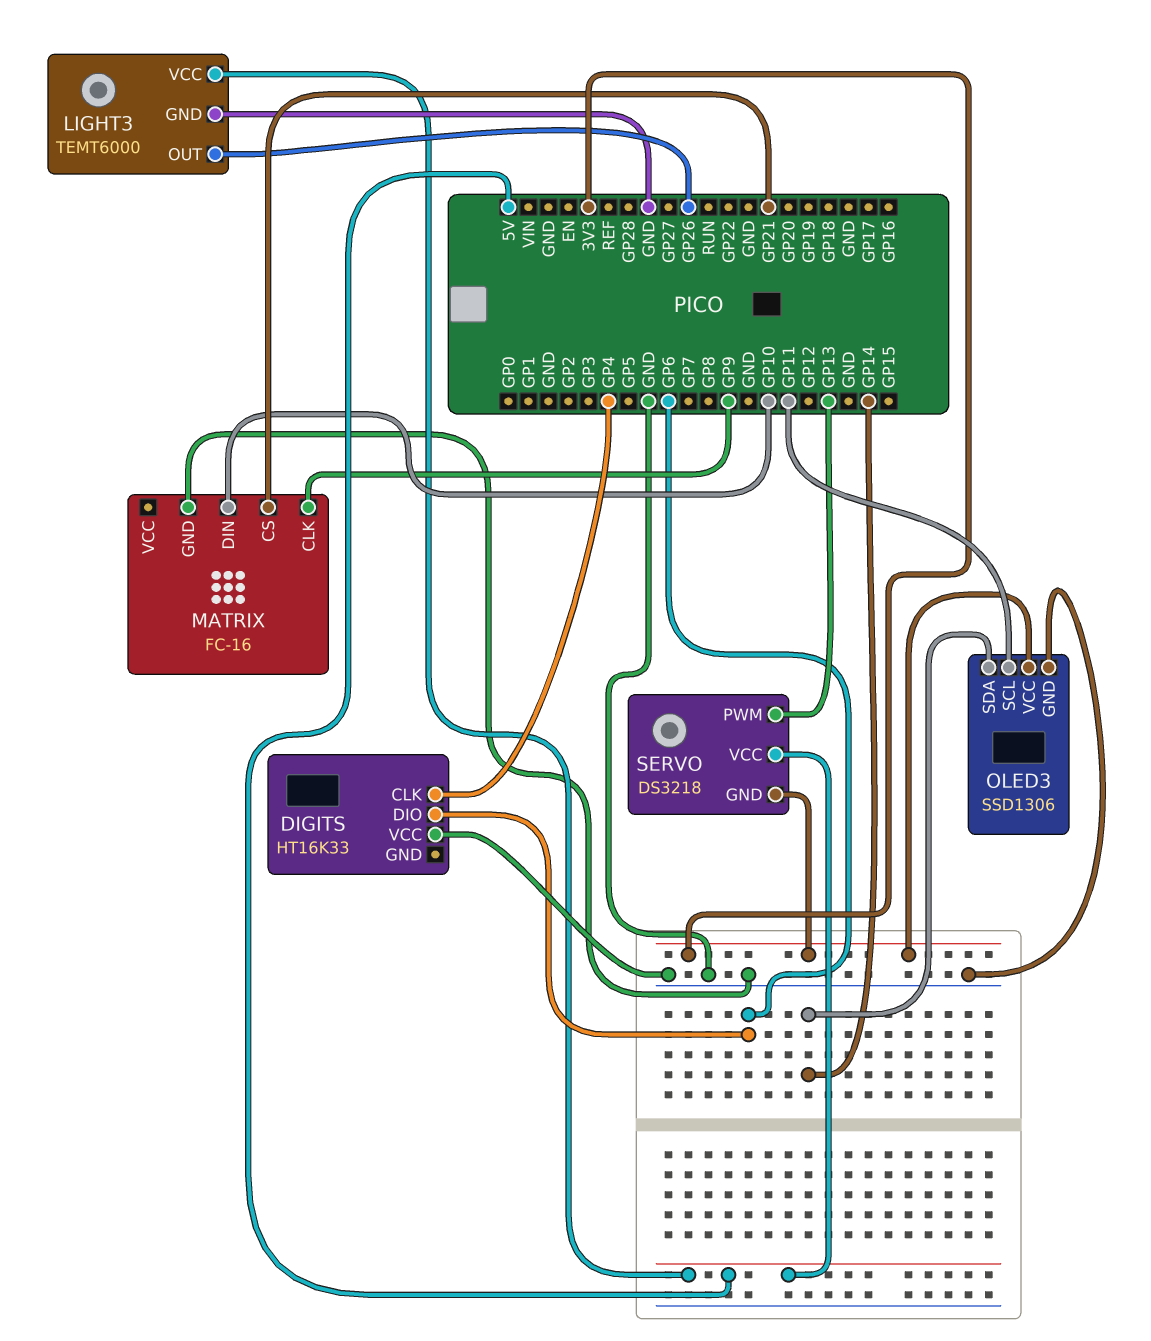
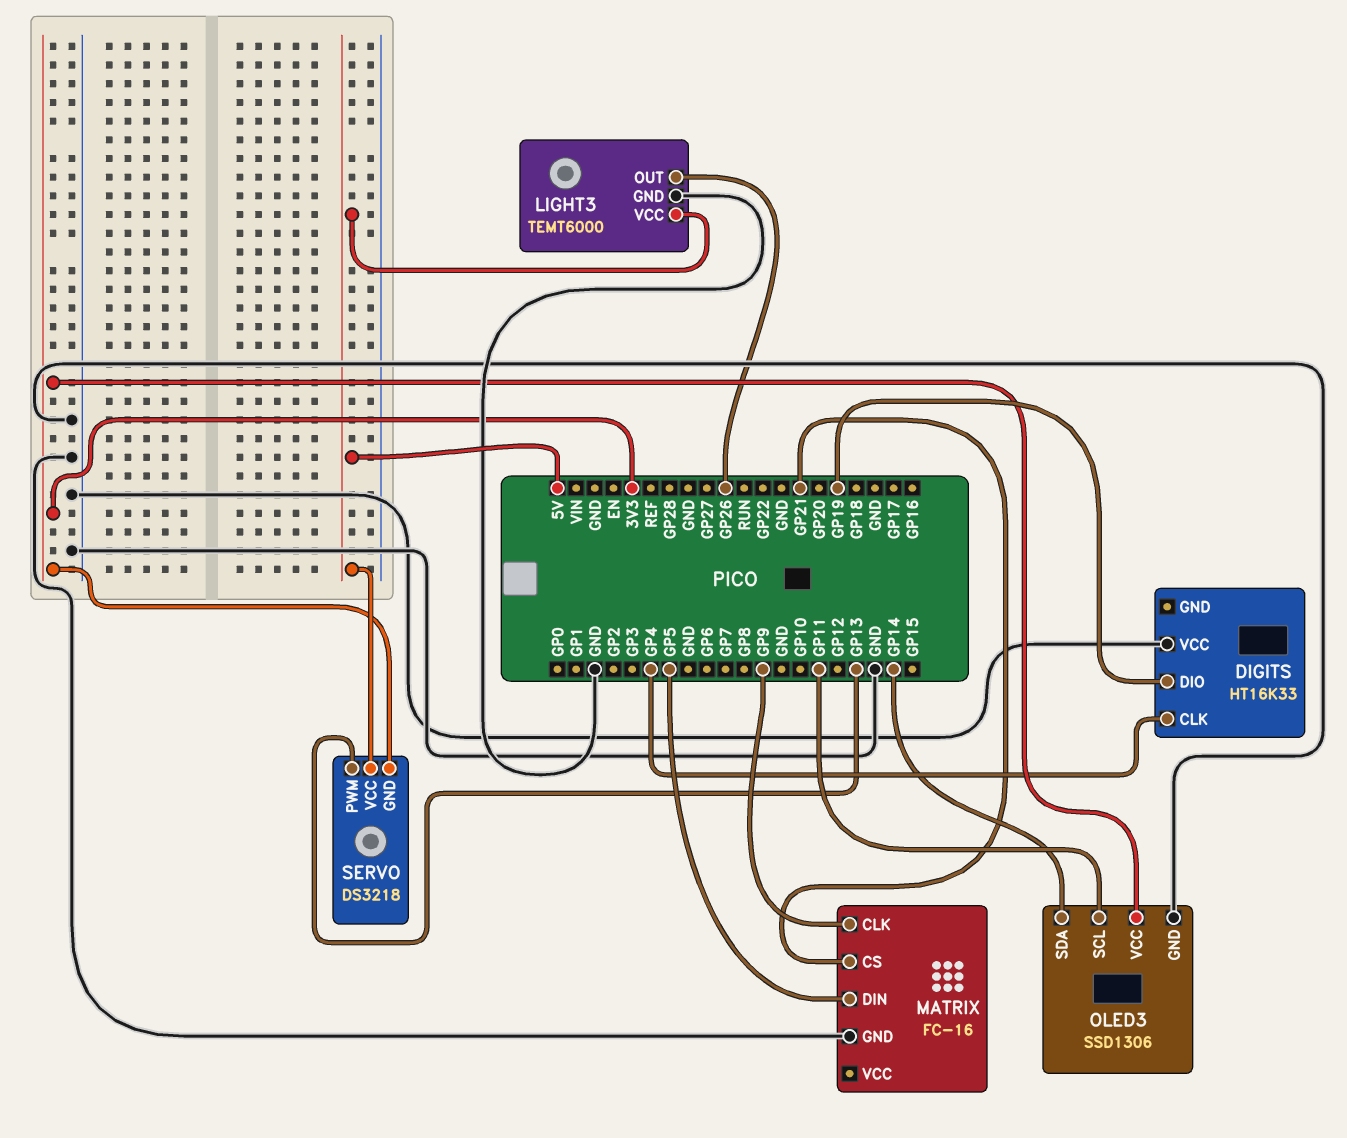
DIGITS pin DIO: GP6 -> GP19
MATRIX pin DIN: GP10 -> GP5

